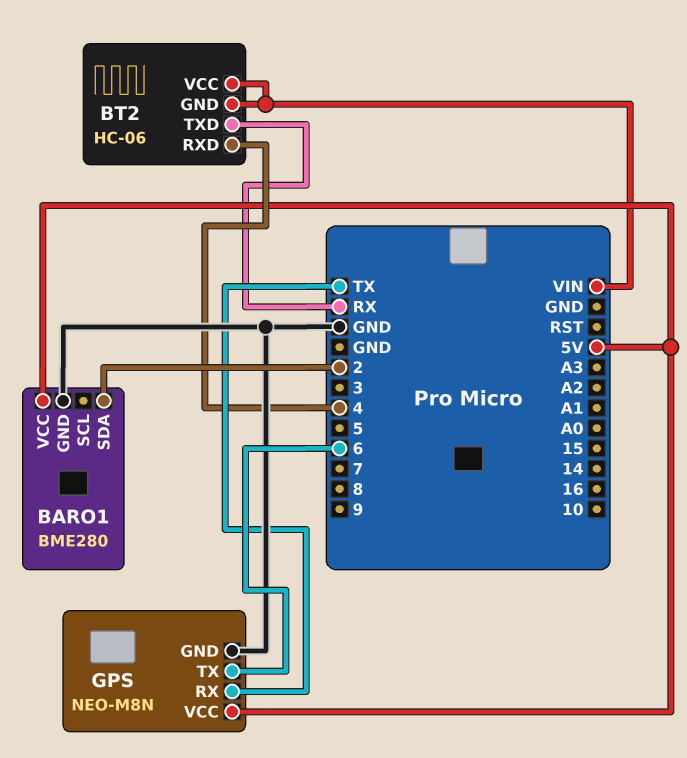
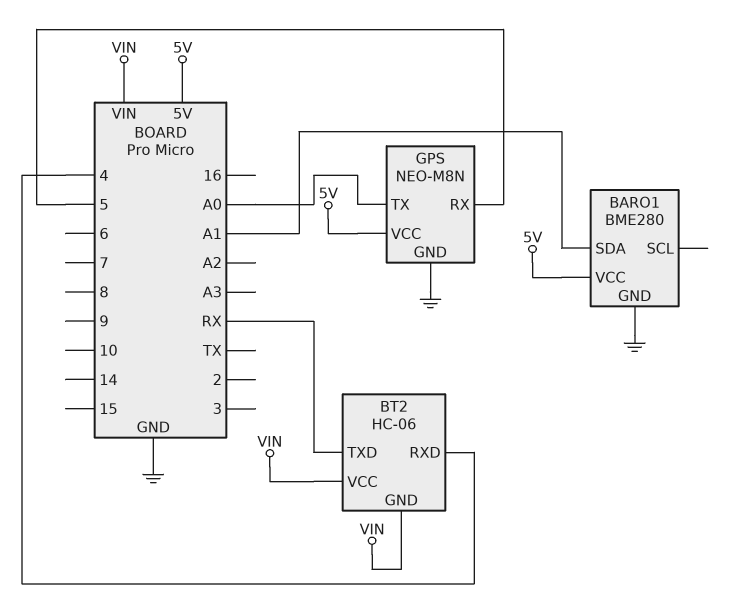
BARO1 pin SDA: 2 -> A1
GPS pin RX: TX -> 5
GPS pin TX: 6 -> A0

